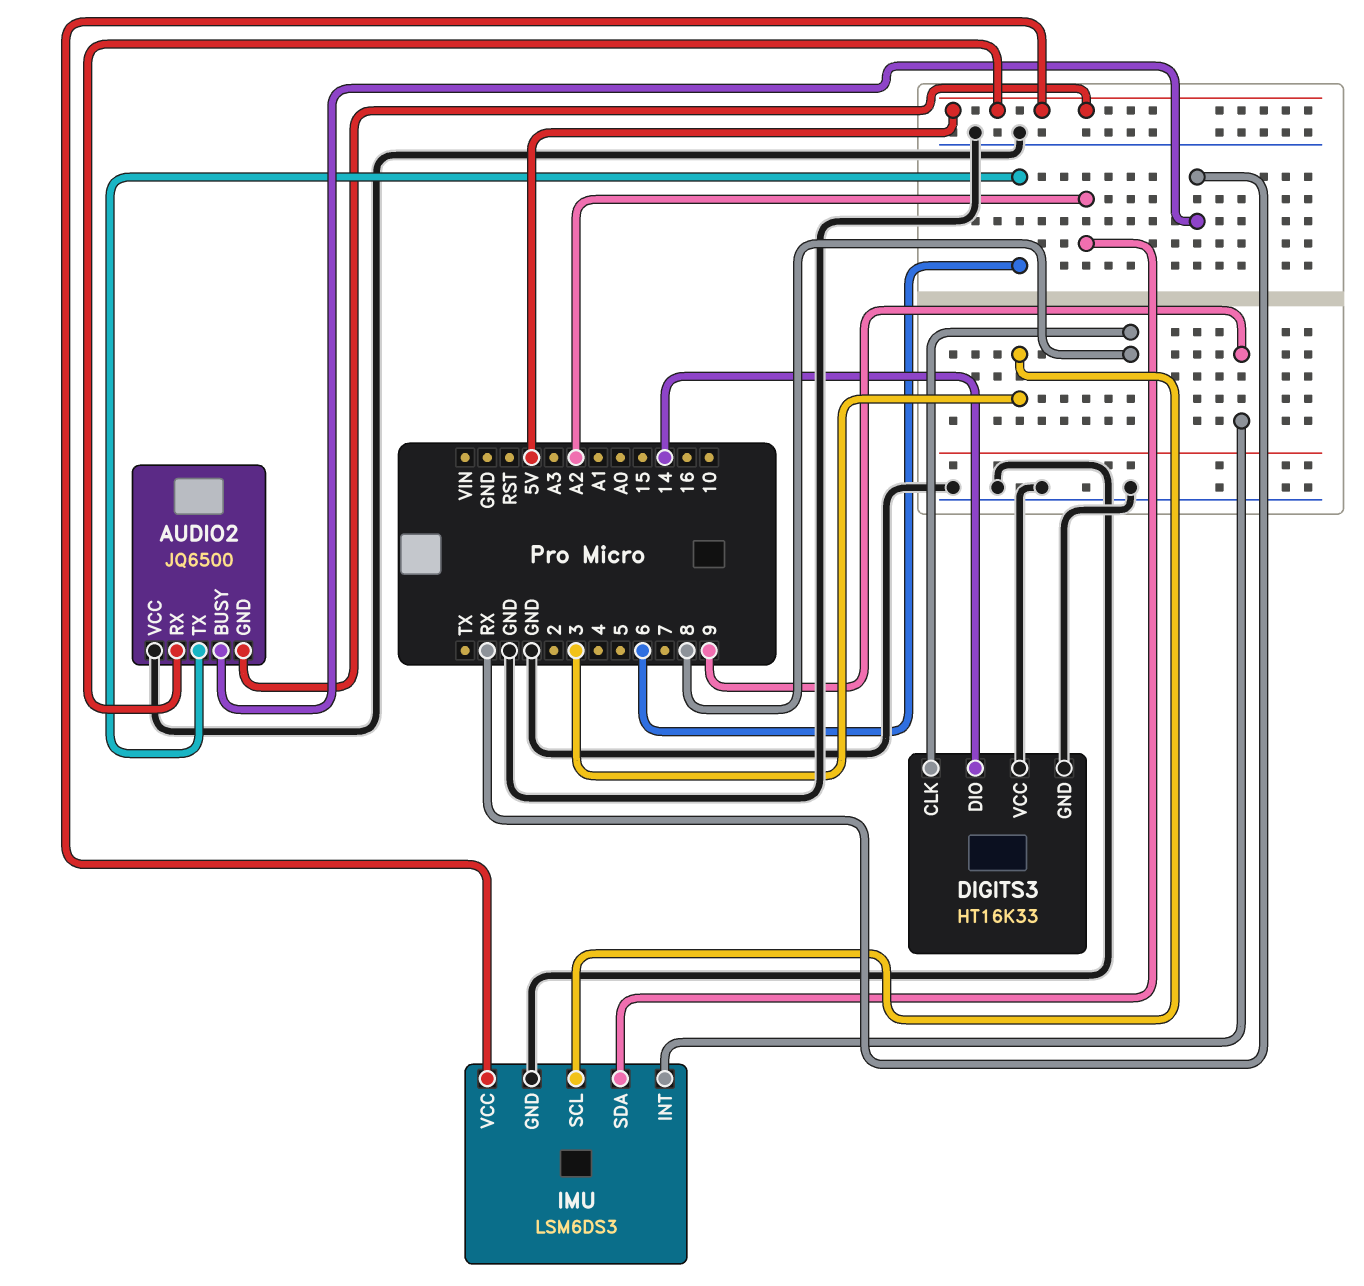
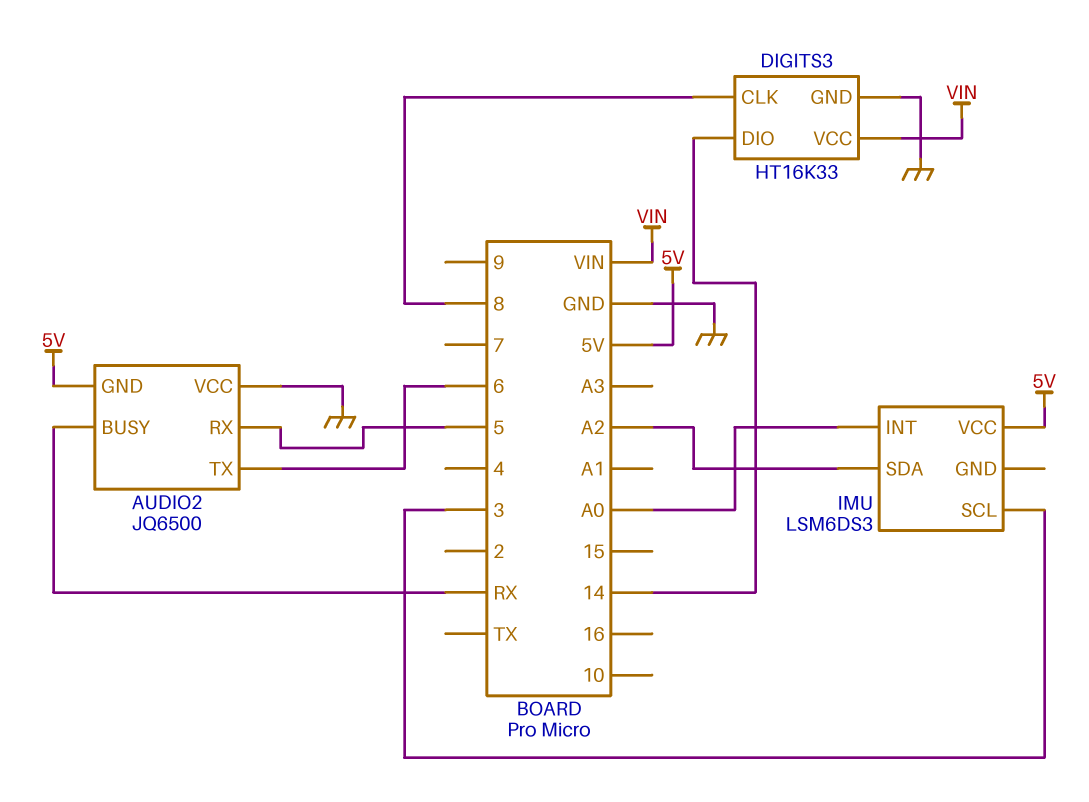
AUDIO2 pin RX: 5V -> 5
DIGITS3 pin VCC: GND -> VIN
IMU pin GND: GND -> none
IMU pin INT: 9 -> A0

